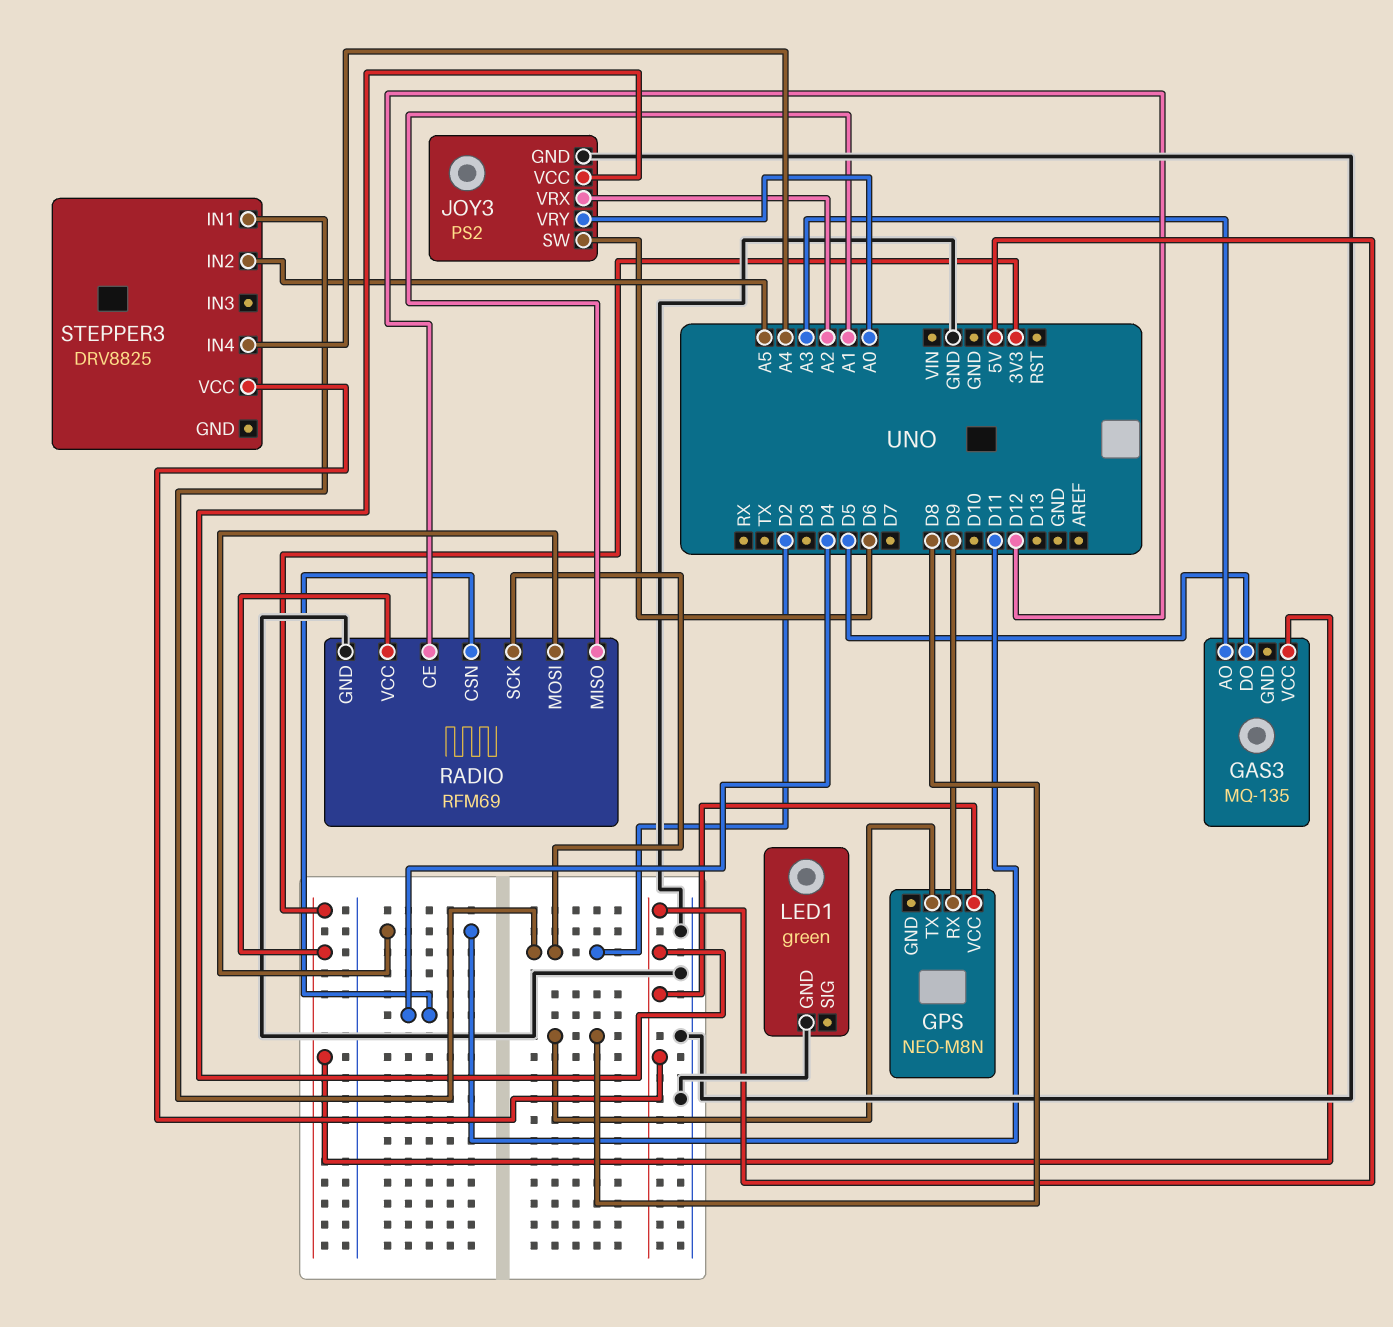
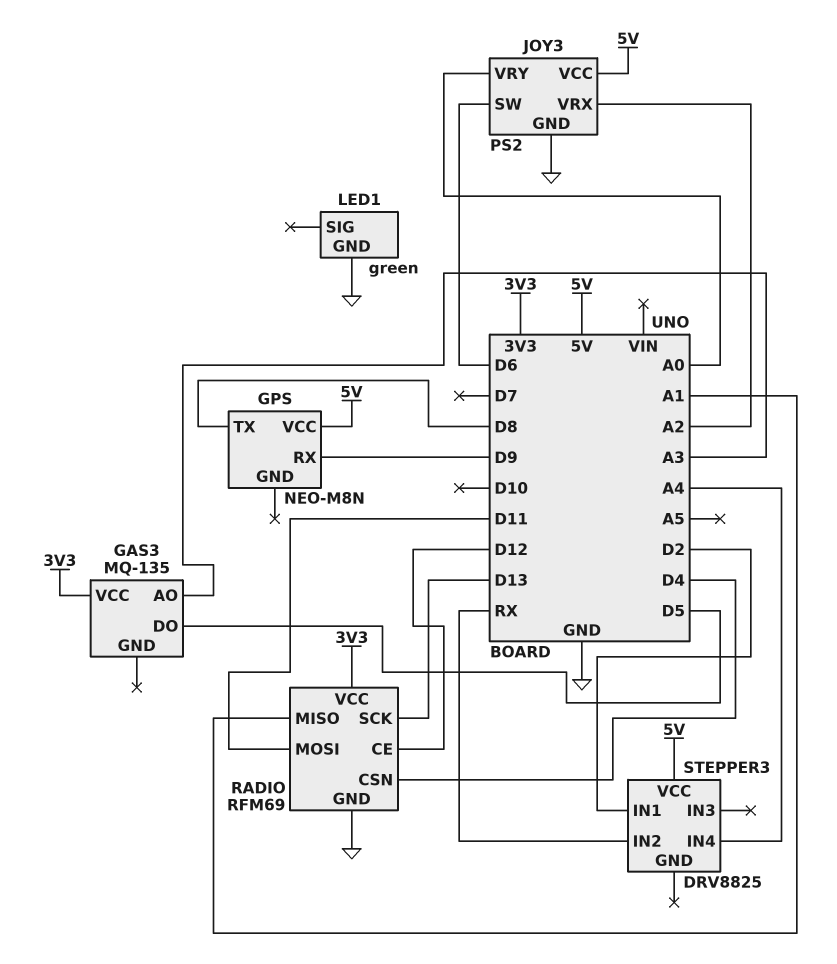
RADIO pin SCK: D2 -> D13
STEPPER3 pin IN2: A5 -> RX

